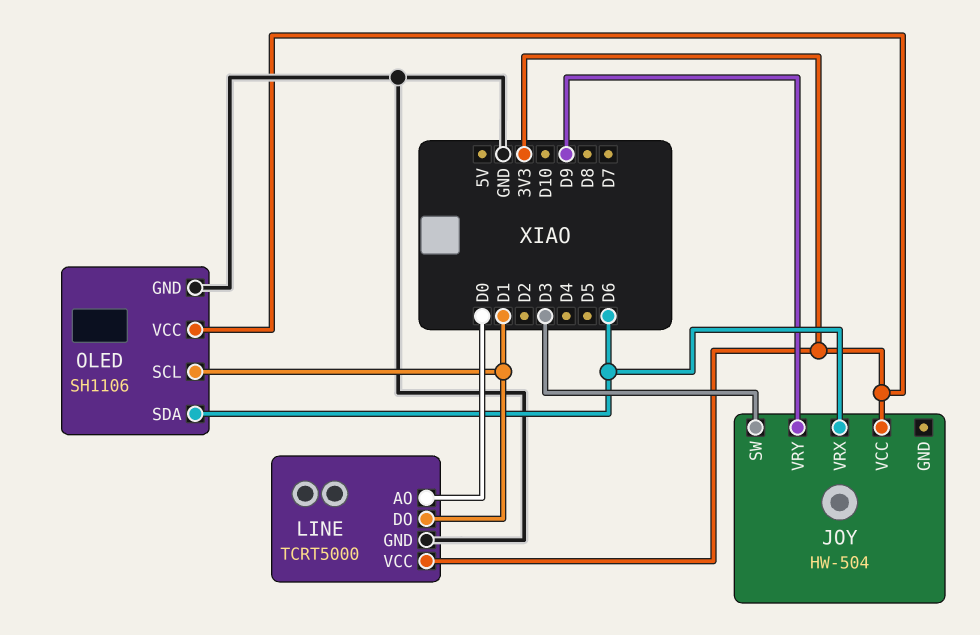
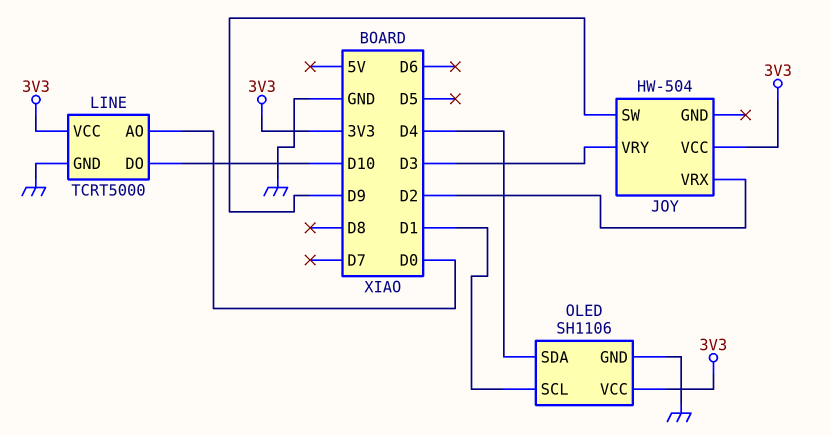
JOY pin SW: D3 -> D9
JOY pin VRX: D6 -> D2
JOY pin VRY: D9 -> D3
LINE pin DO: D1 -> D10
OLED pin SDA: D6 -> D4

